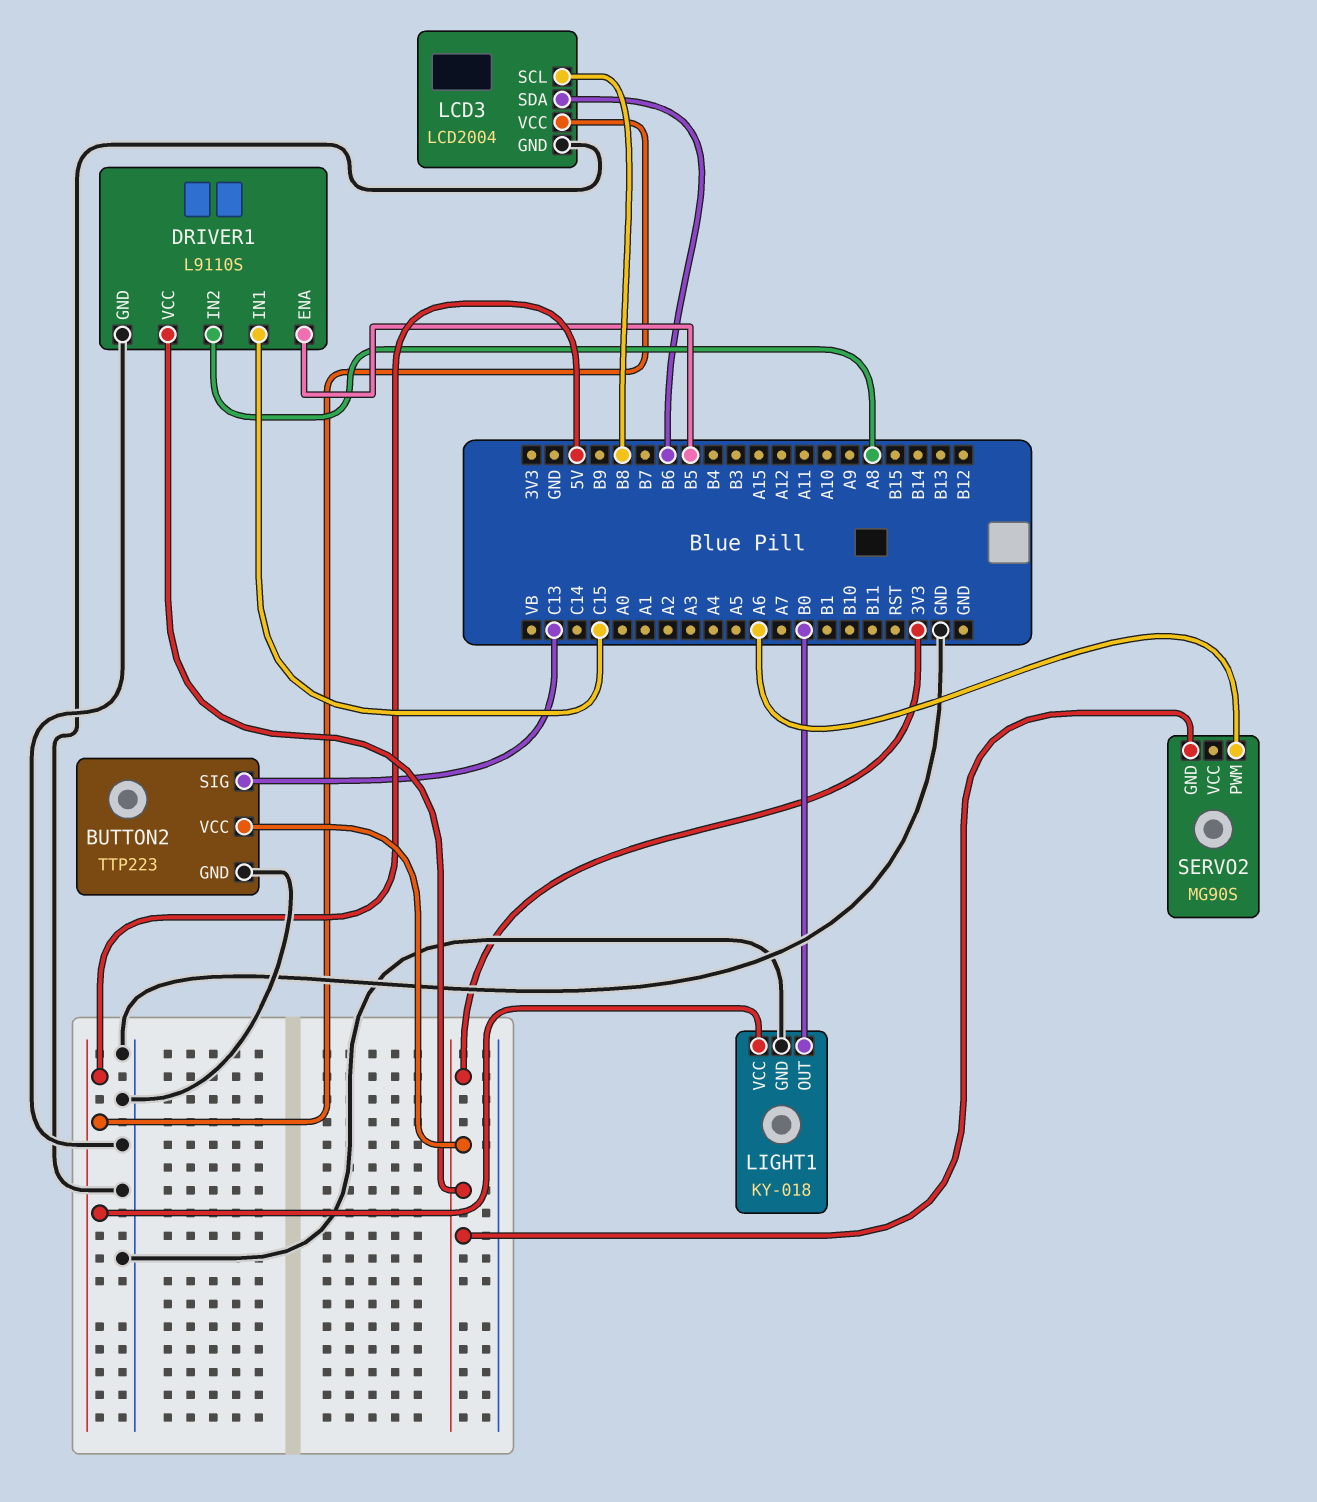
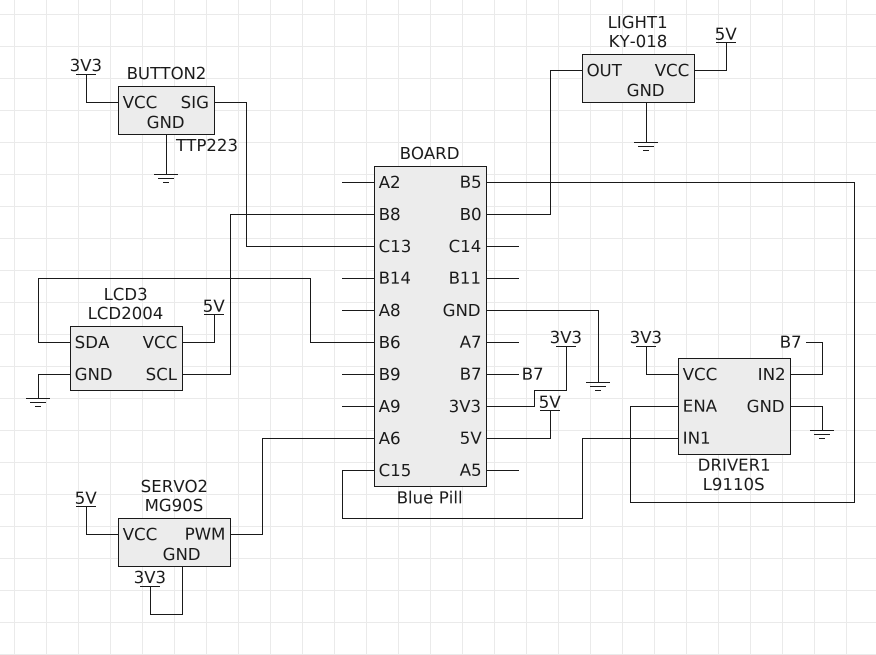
DRIVER1 pin IN2: A8 -> B7
SERVO2 pin VCC: none -> 5V

